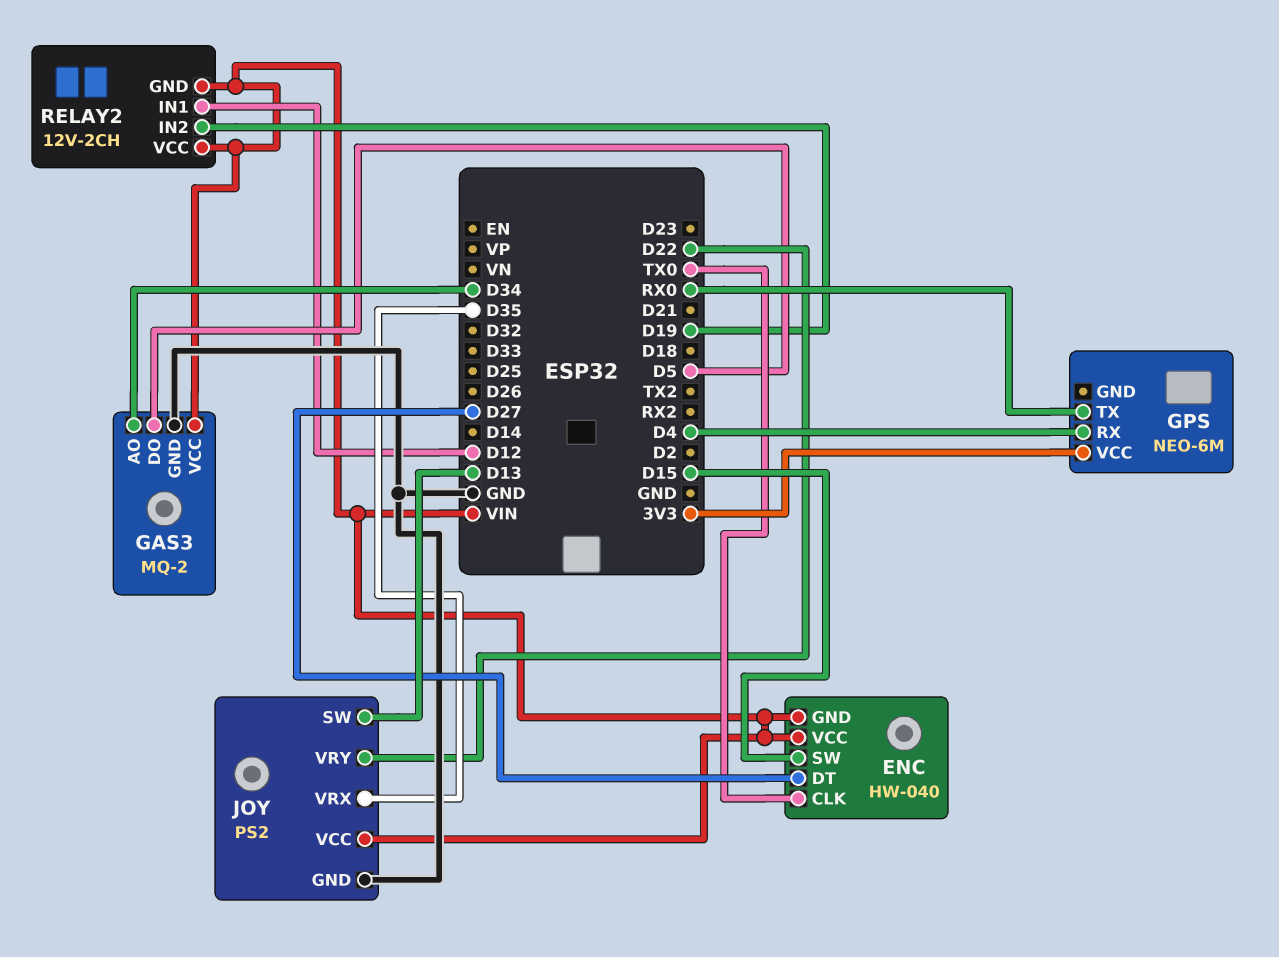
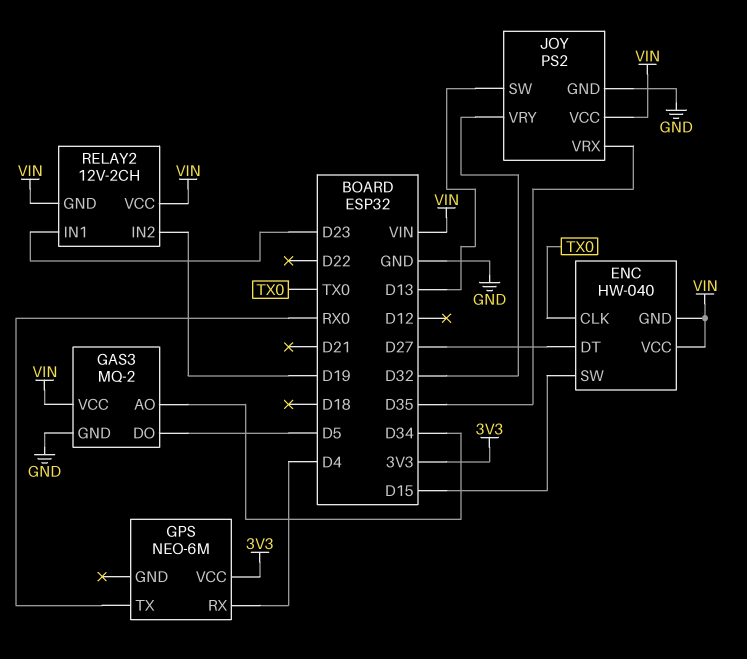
JOY pin VRY: D22 -> D32
RELAY2 pin IN1: D12 -> D23

